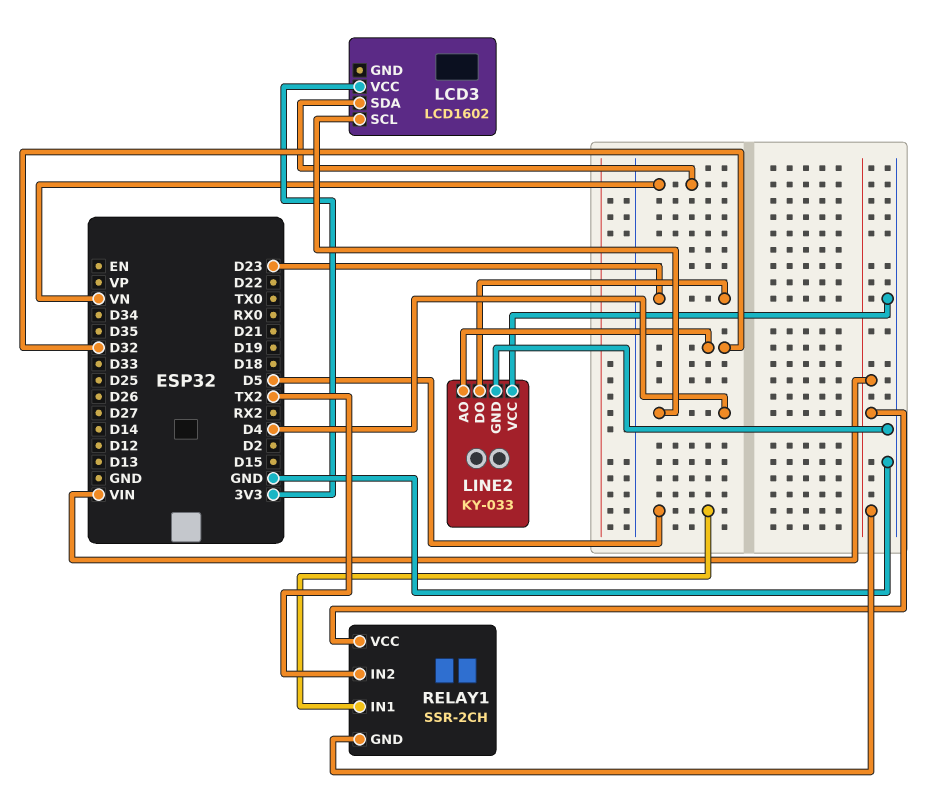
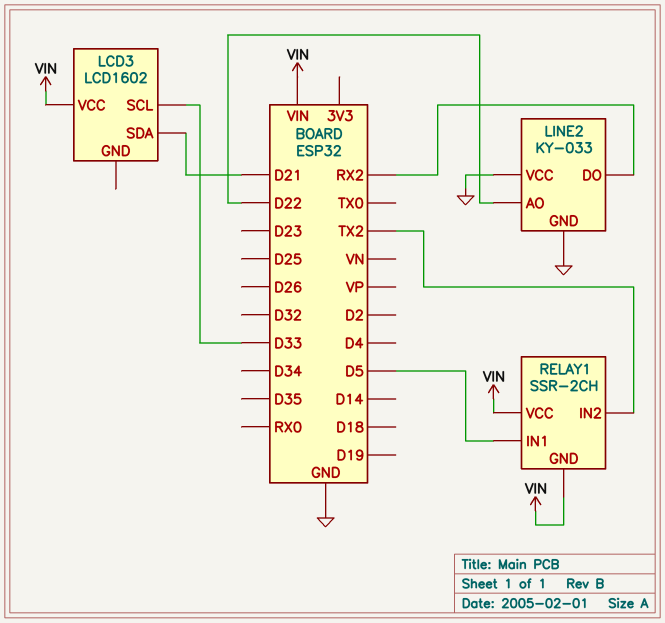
LCD3 pin SCL: D4 -> D33
LCD3 pin SDA: VN -> D21
LCD3 pin VCC: 3V3 -> VIN
LINE2 pin AO: D32 -> D22
LINE2 pin DO: D23 -> RX2

